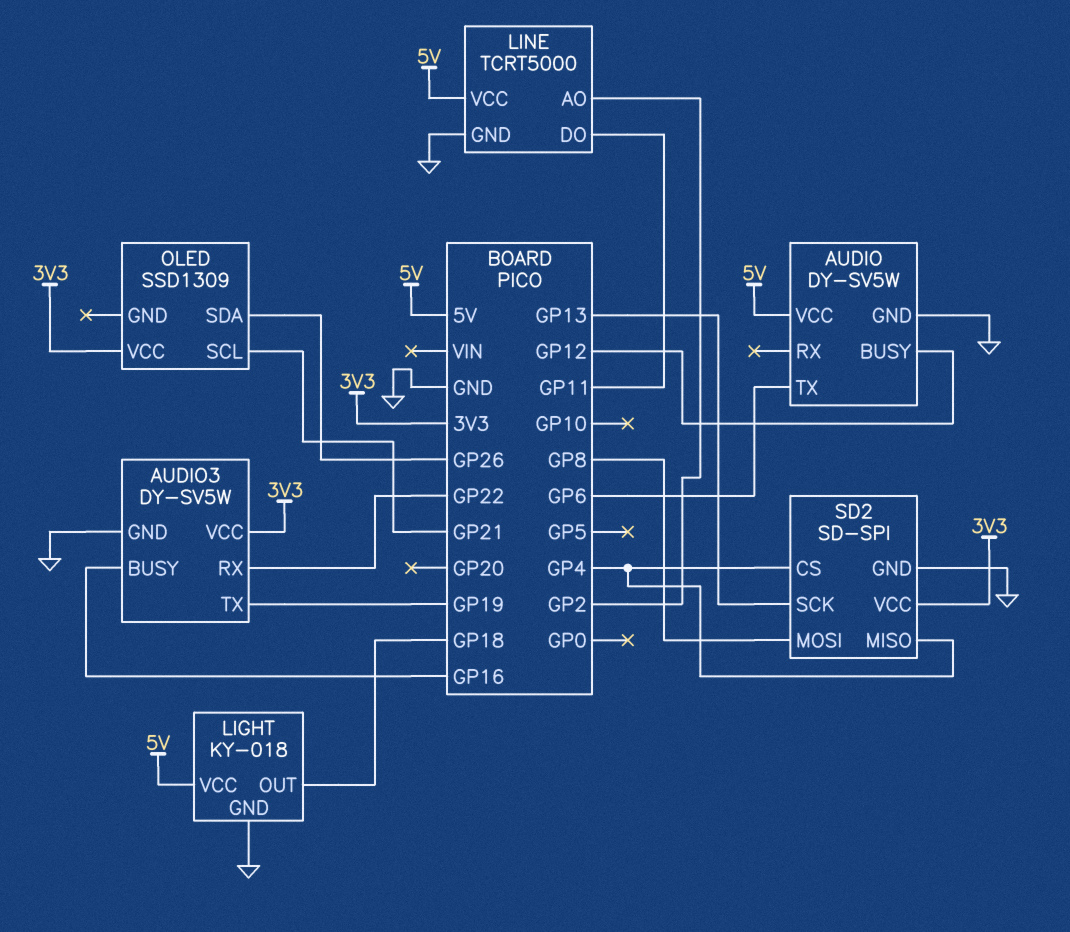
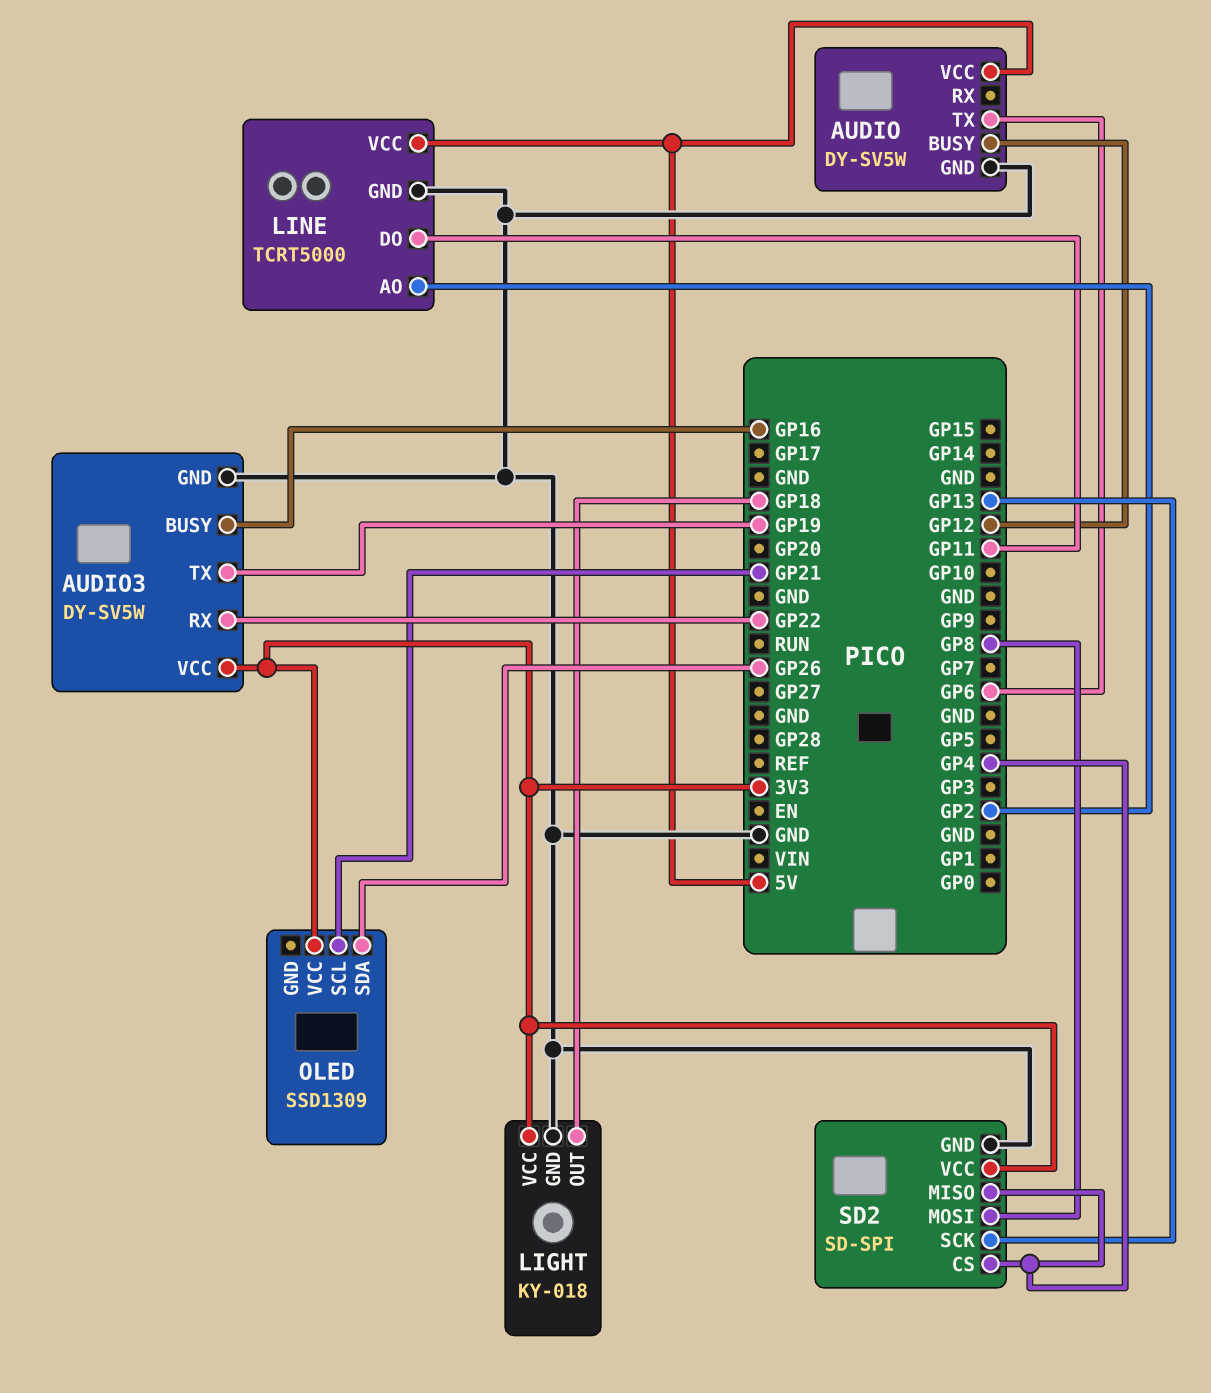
LIGHT pin VCC: 5V -> 3V3

